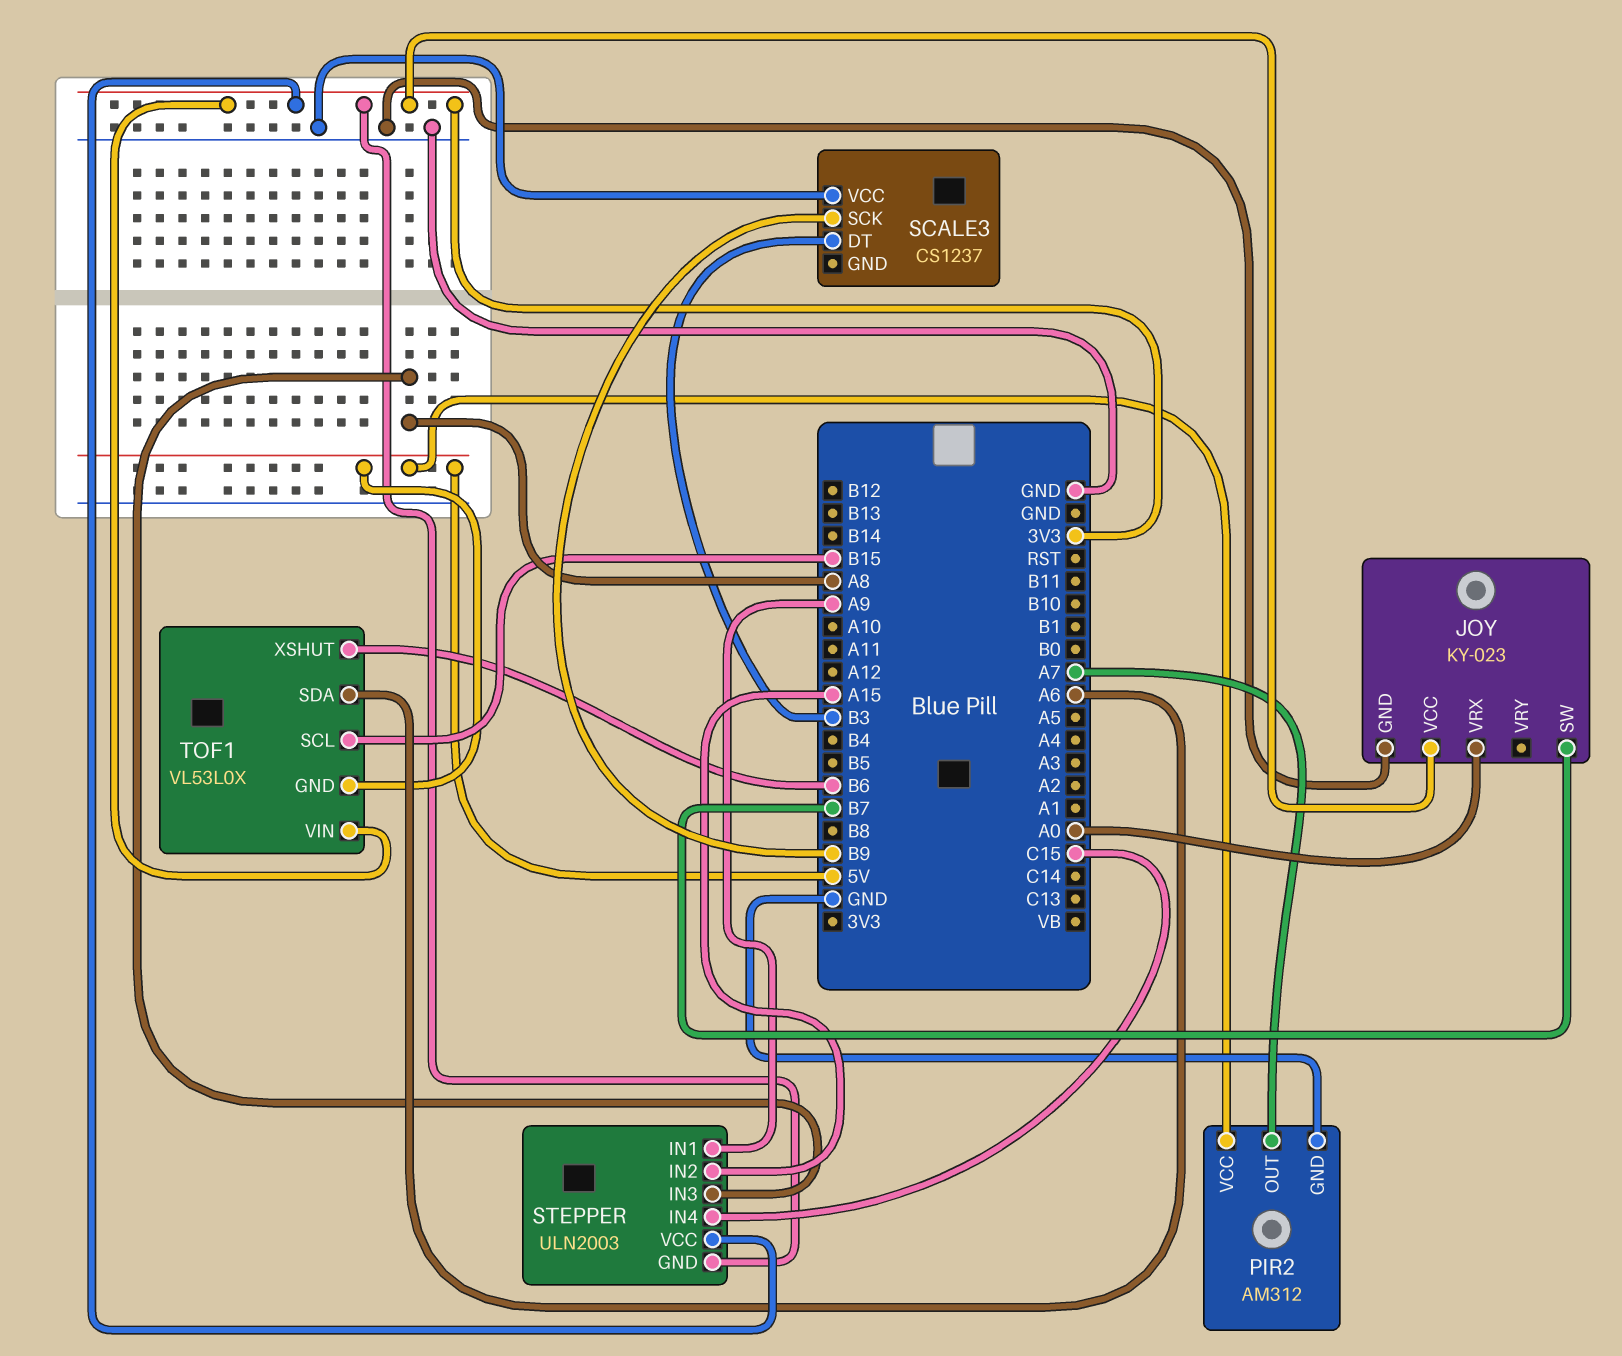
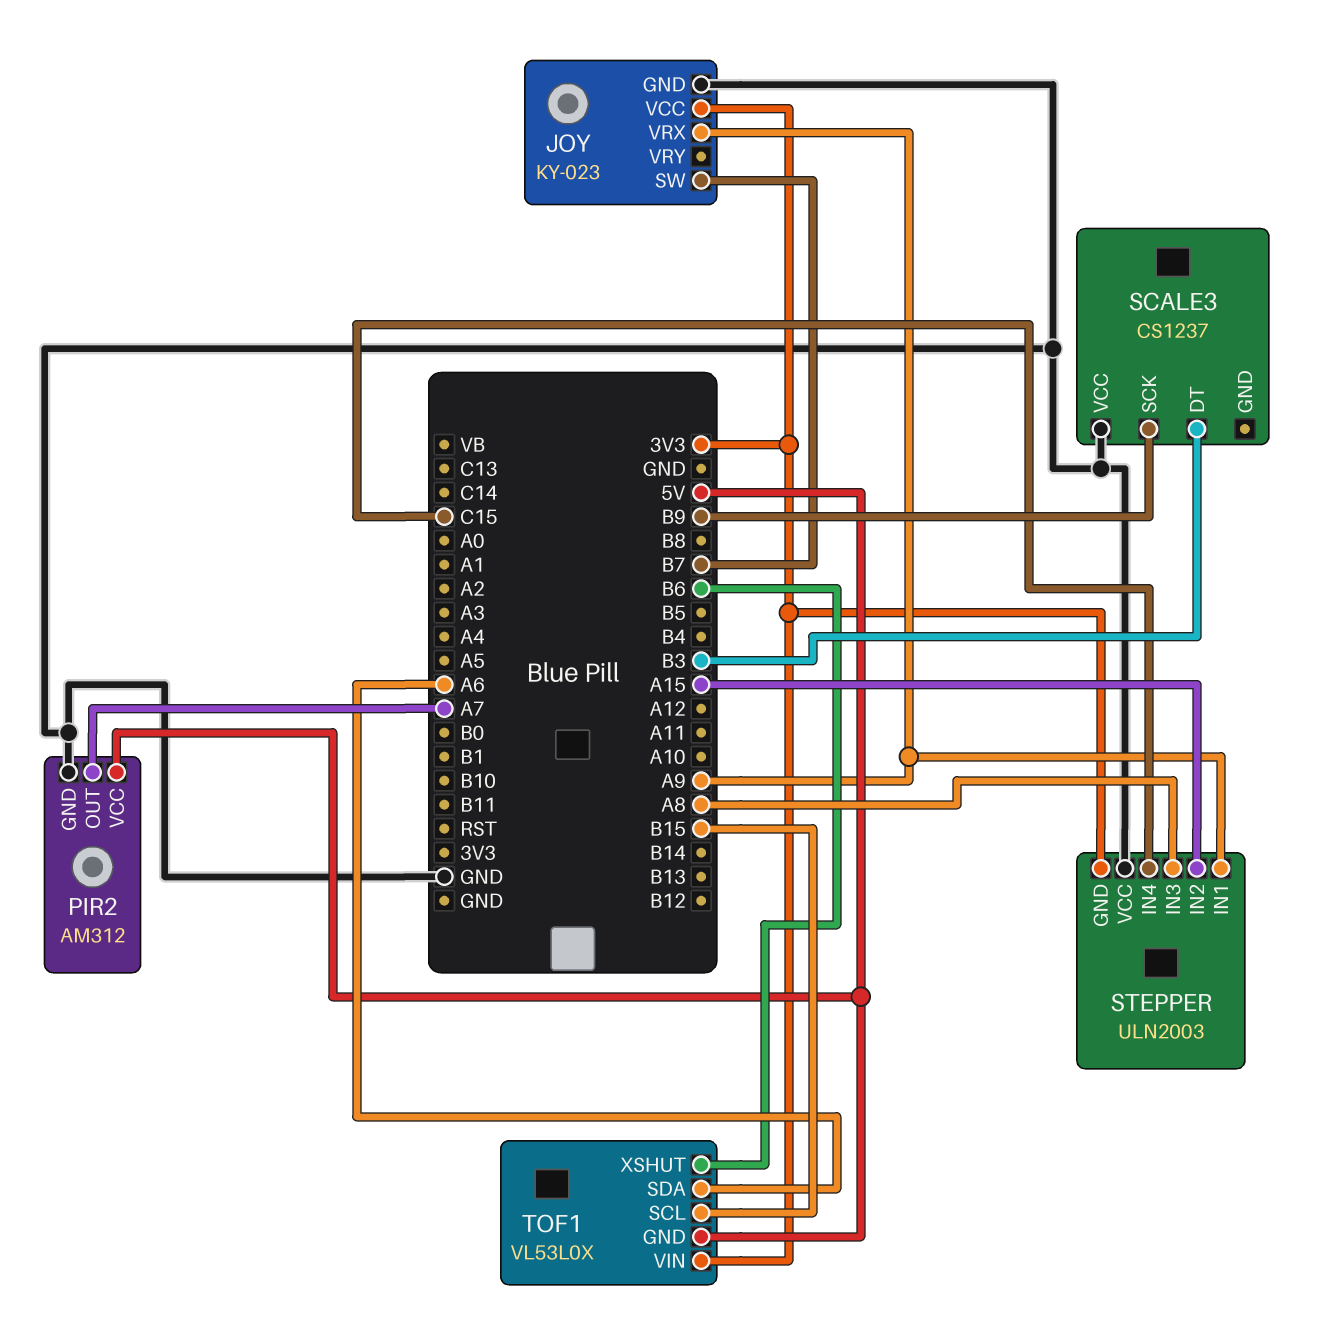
JOY pin VRX: A0 -> A9
STEPPER pin VCC: 3V3 -> GND

